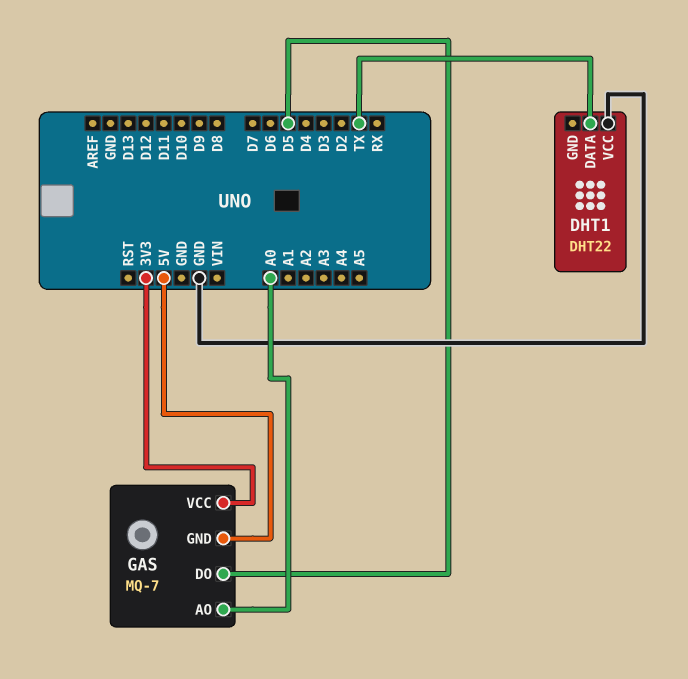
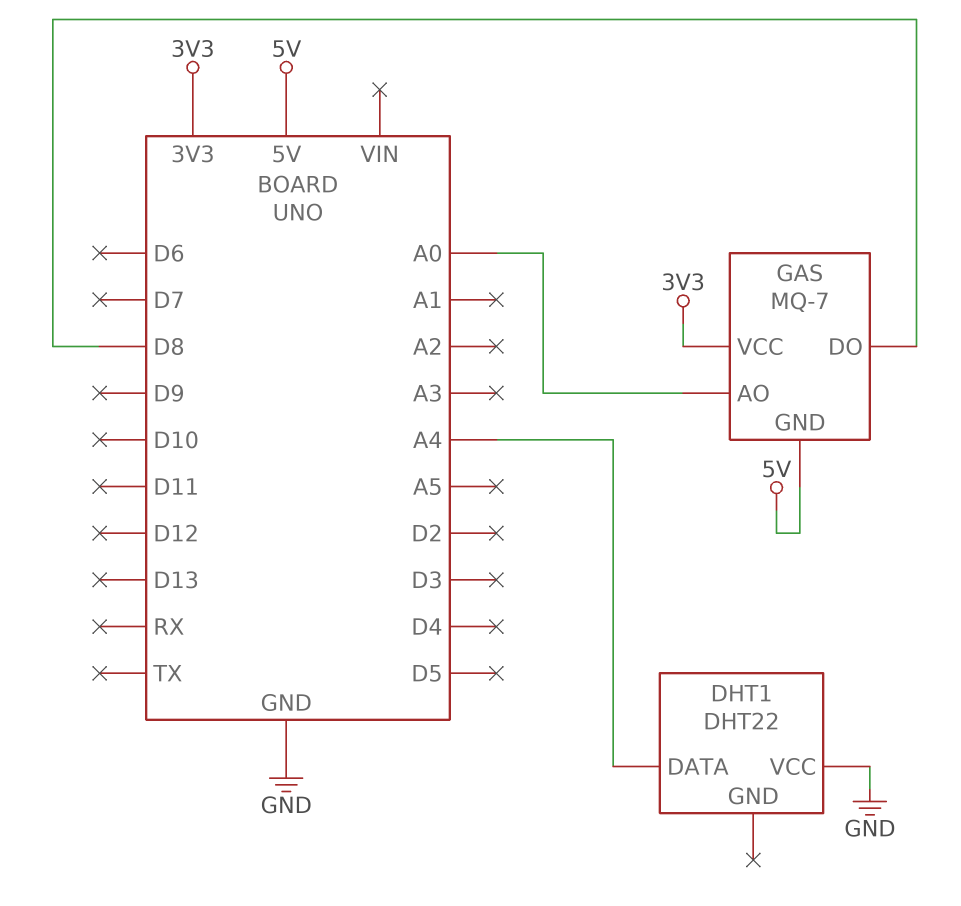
DHT1 pin DATA: TX -> A4
GAS pin DO: D5 -> D8

